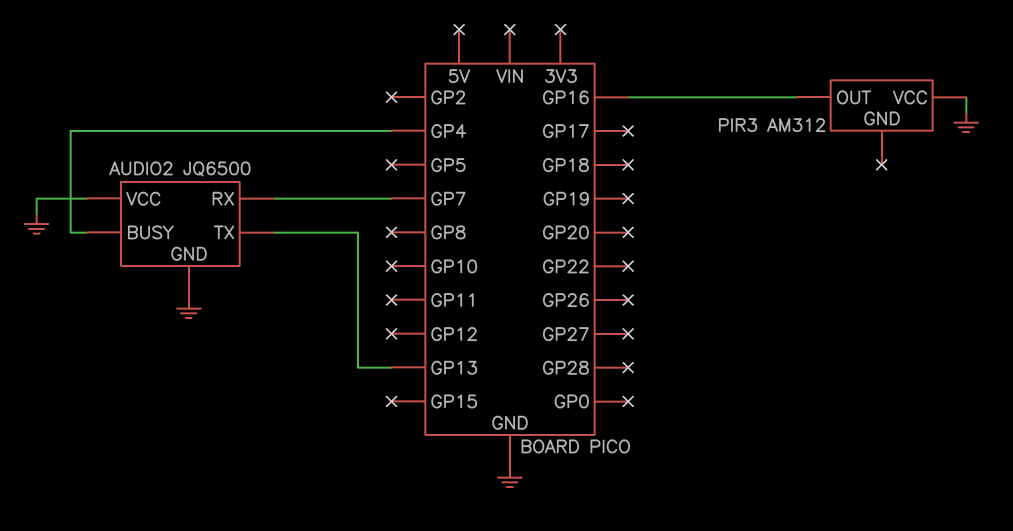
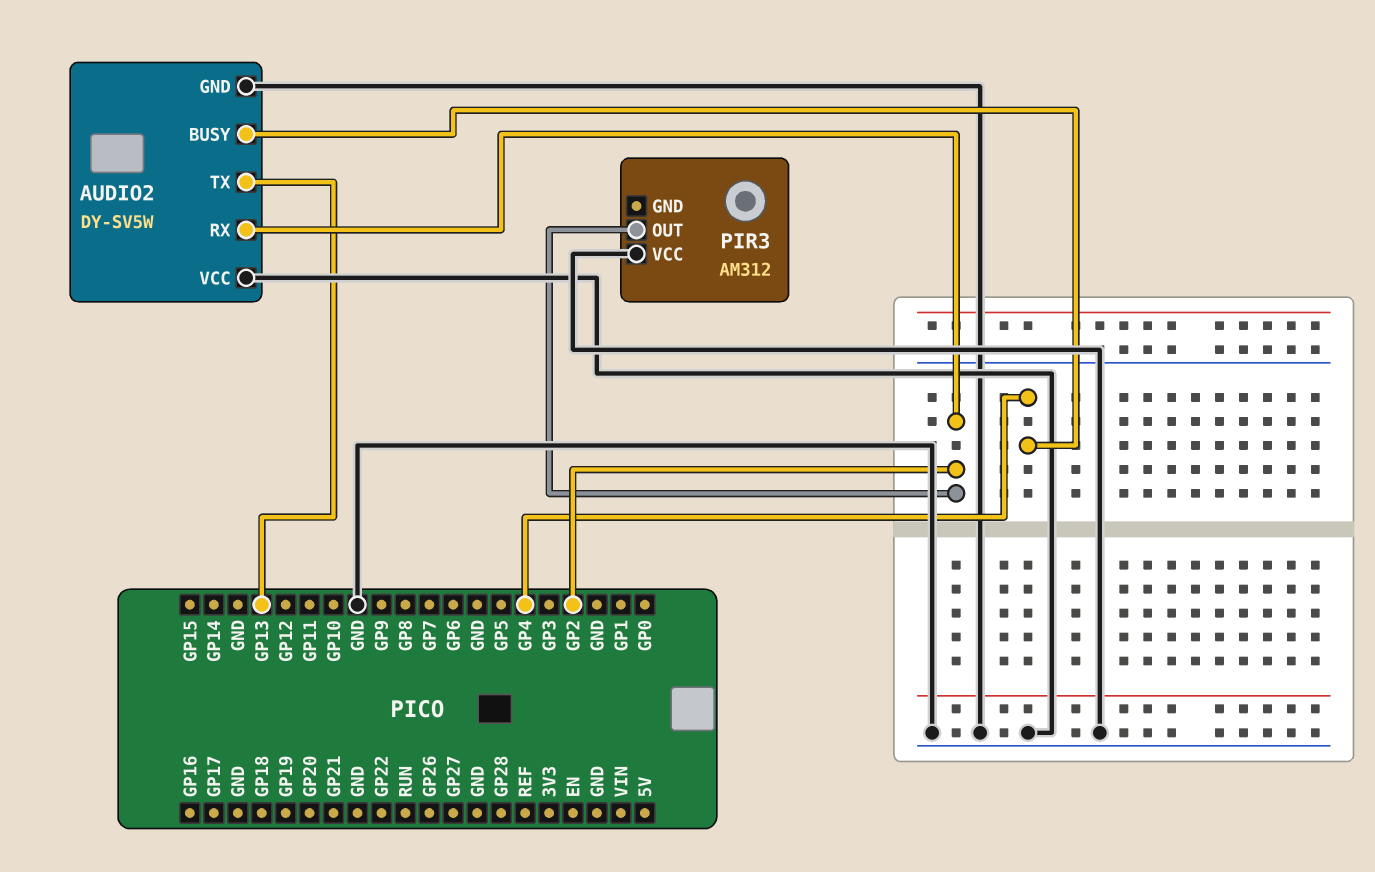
AUDIO2: JQ6500 -> DY-SV5W
AUDIO2 pin RX: GP7 -> GP2
PIR3 pin OUT: GP16 -> GP2

